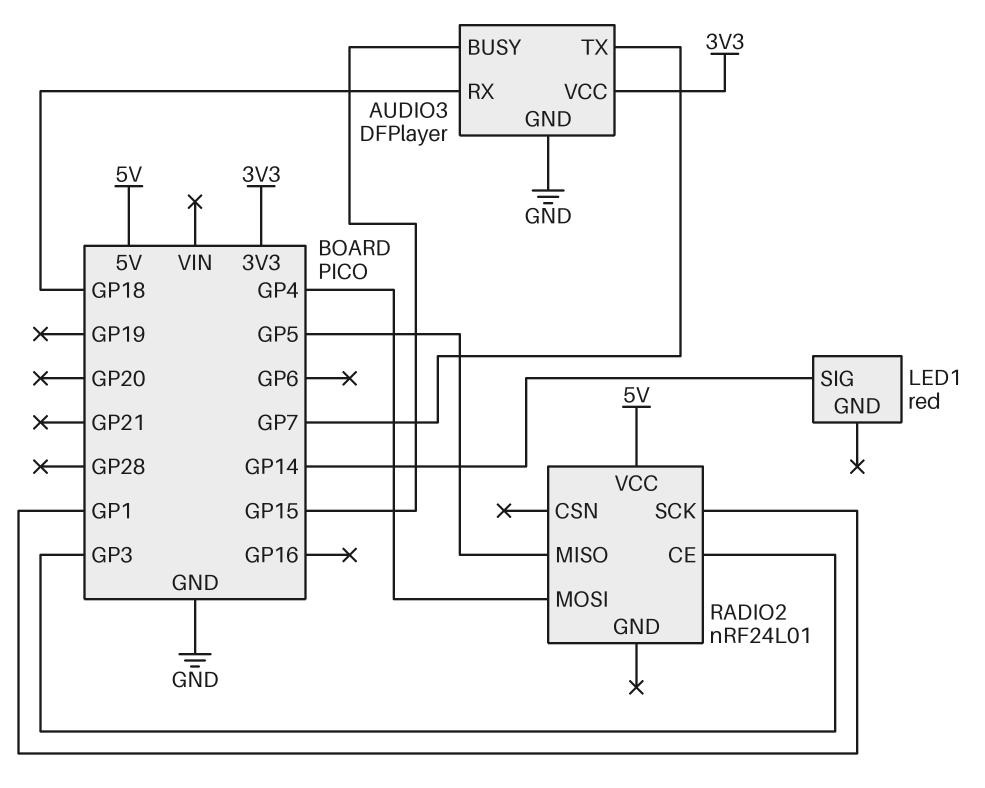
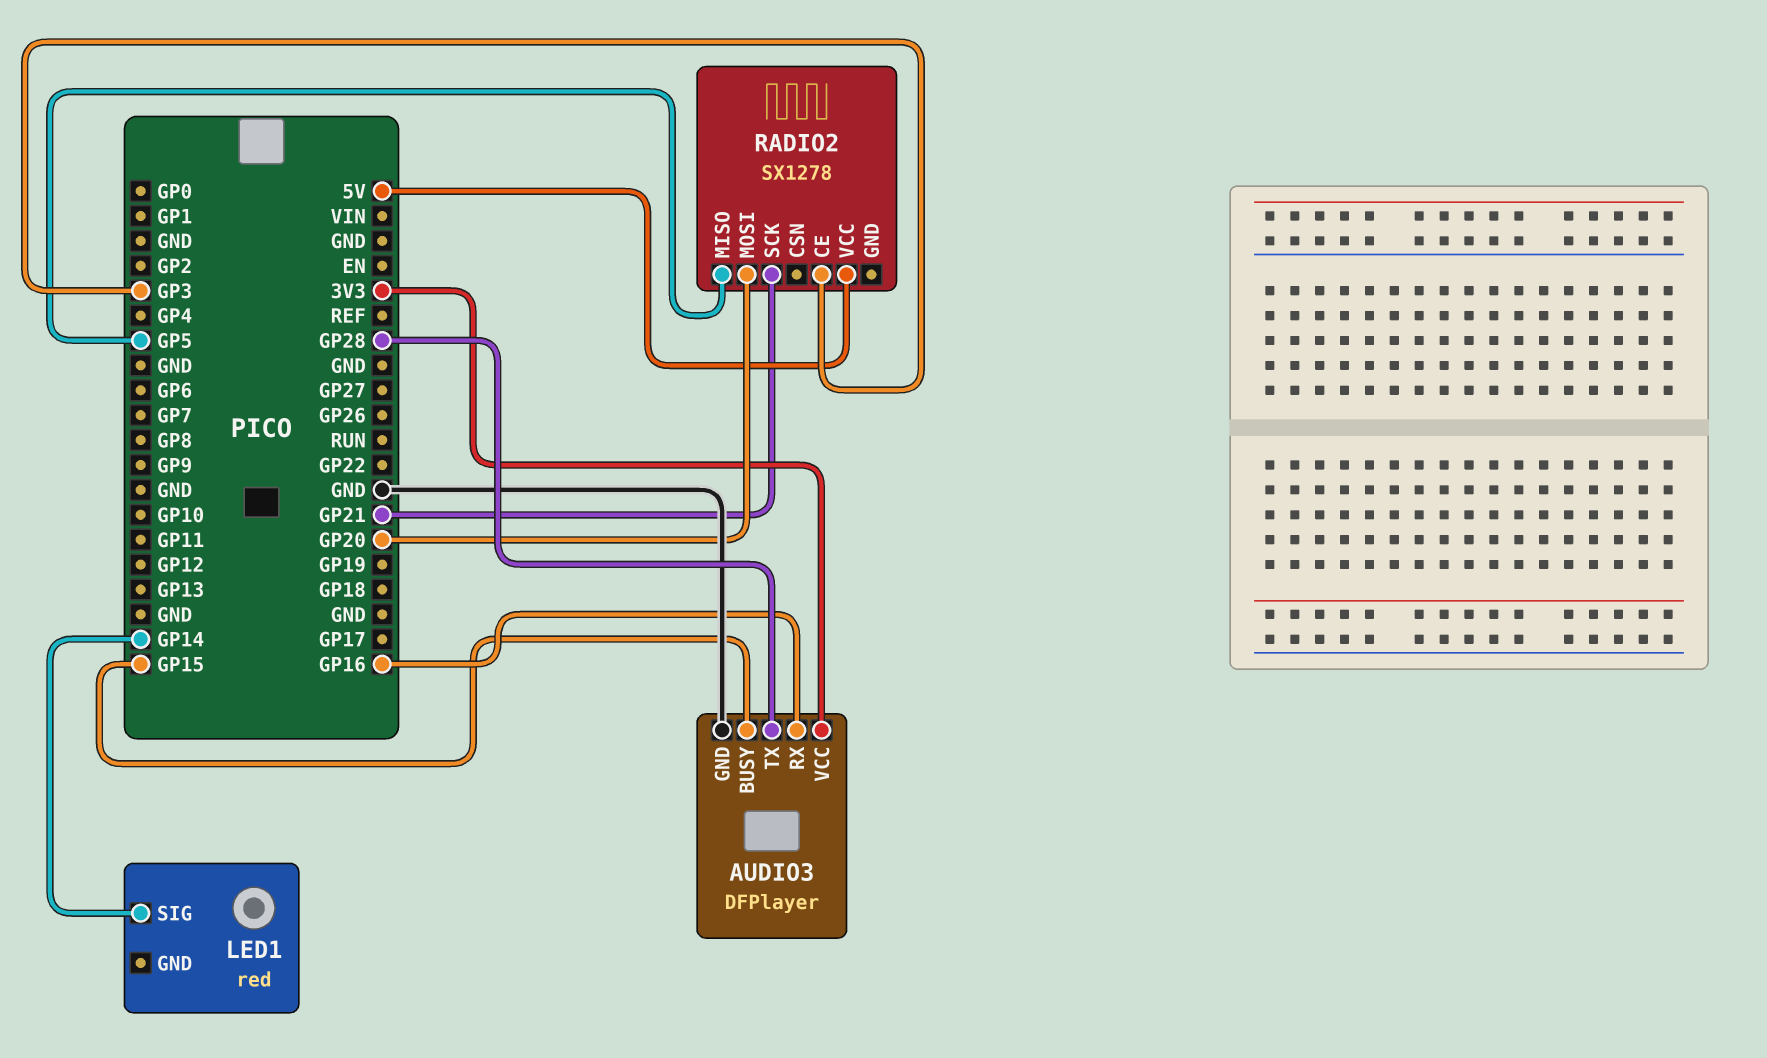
AUDIO3 pin RX: GP18 -> GP16
AUDIO3 pin TX: GP7 -> GP28
RADIO2: nRF24L01 -> SX1278
RADIO2 pin MOSI: GP4 -> GP20
RADIO2 pin SCK: GP1 -> GP21

